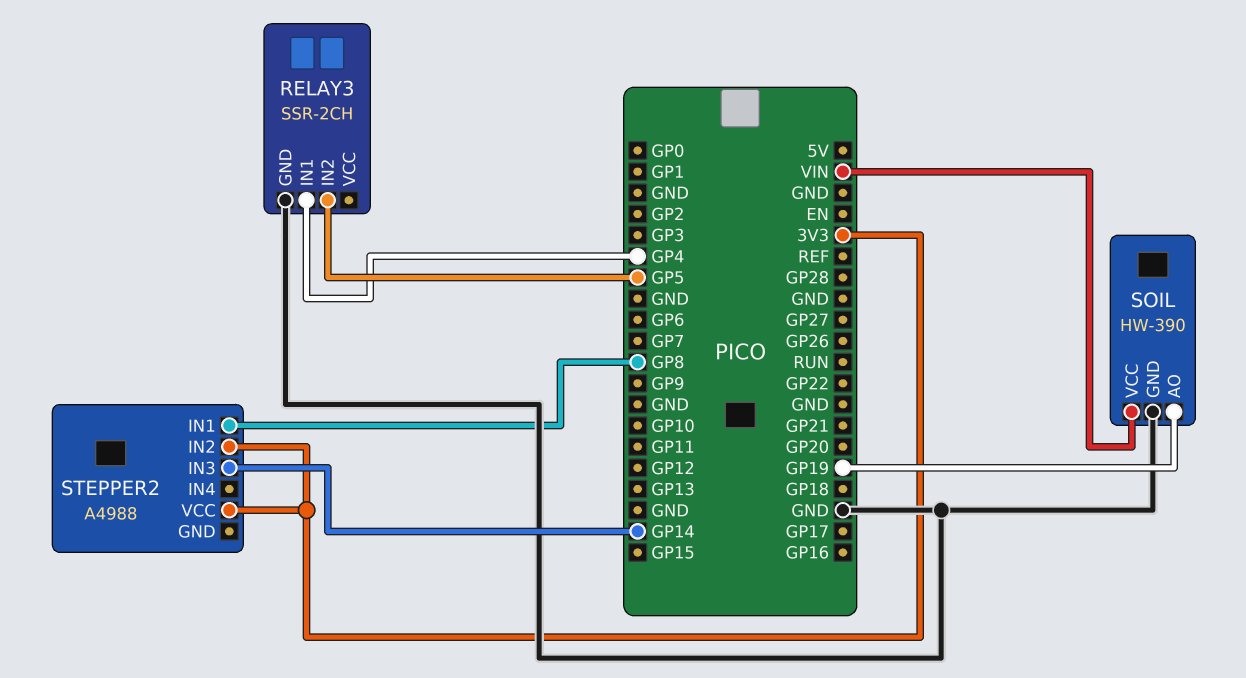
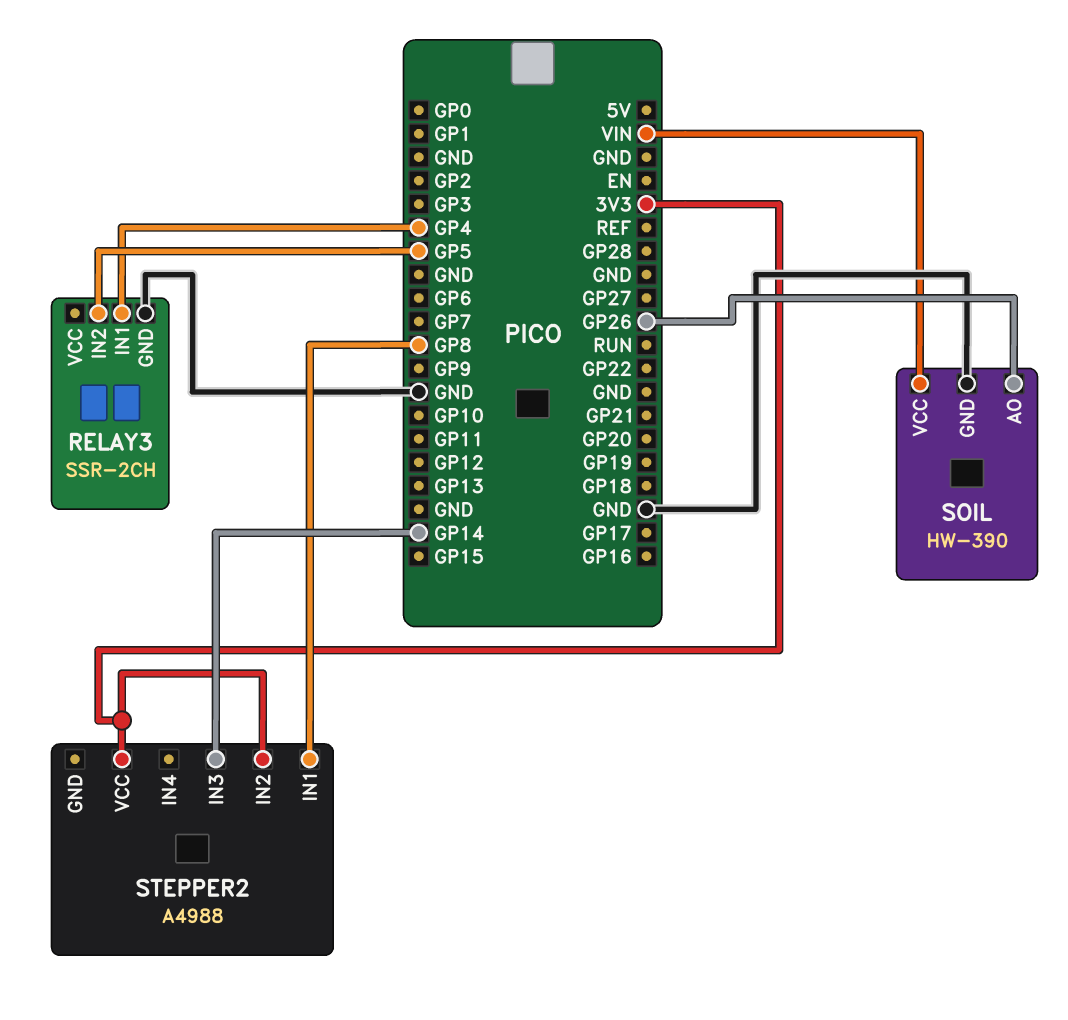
SOIL pin AO: GP19 -> GP26

